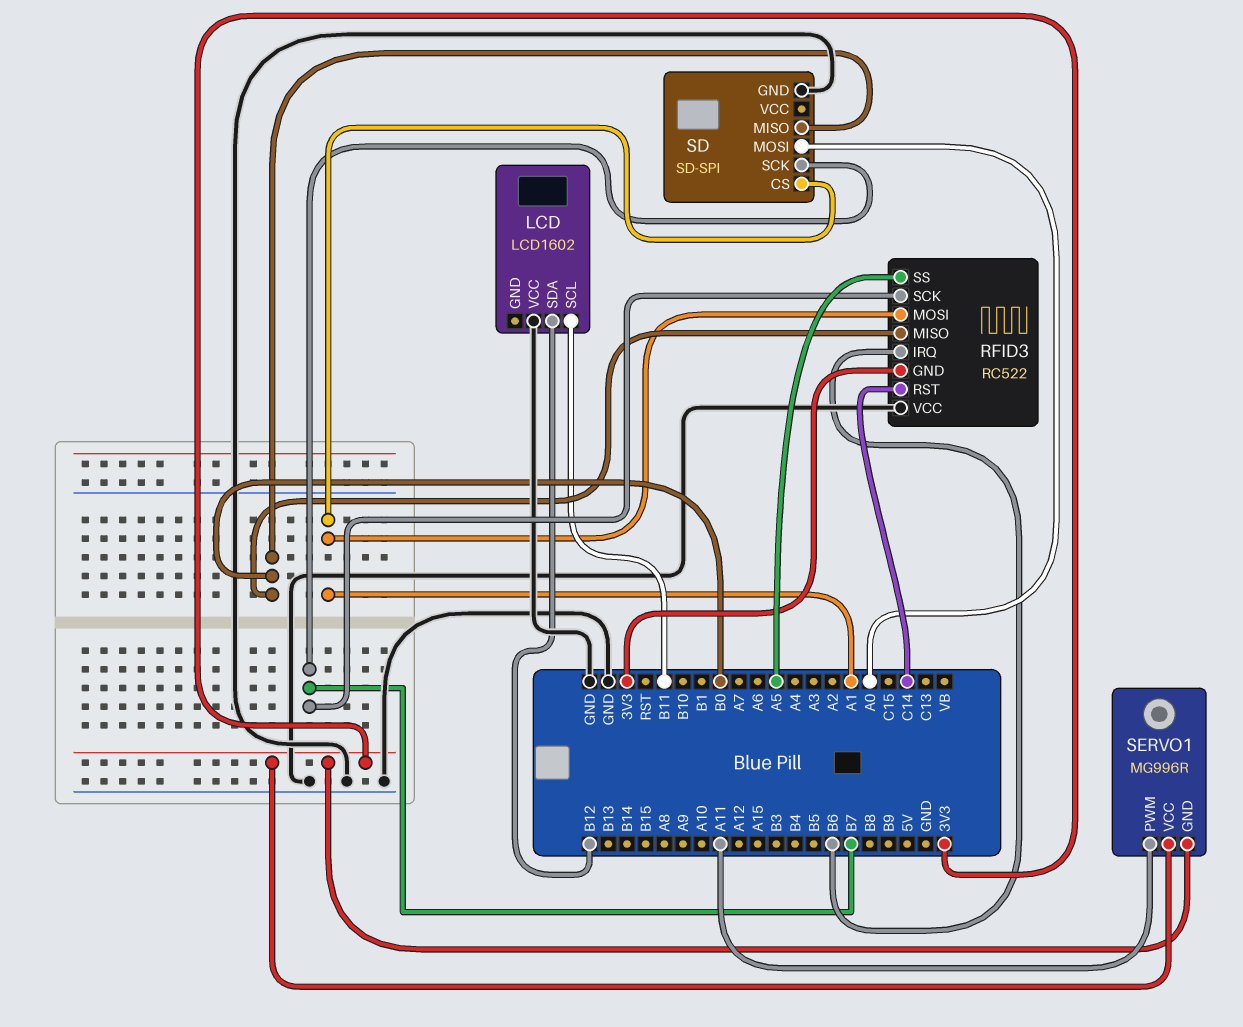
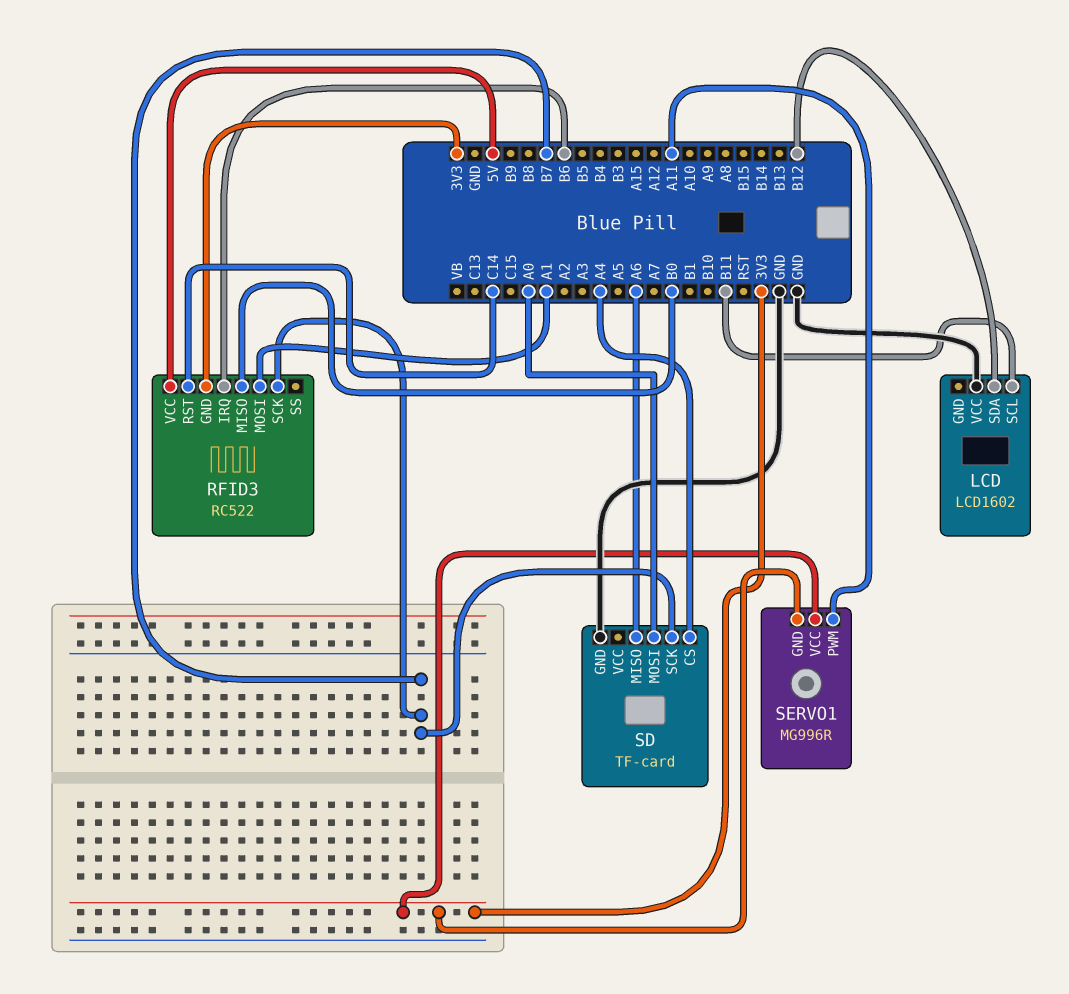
RFID3 pin SS: A5 -> none
RFID3 pin VCC: GND -> 5V
SD: SD-SPI -> TF-card
SD pin CS: A1 -> A4
SD pin MISO: B0 -> A6

